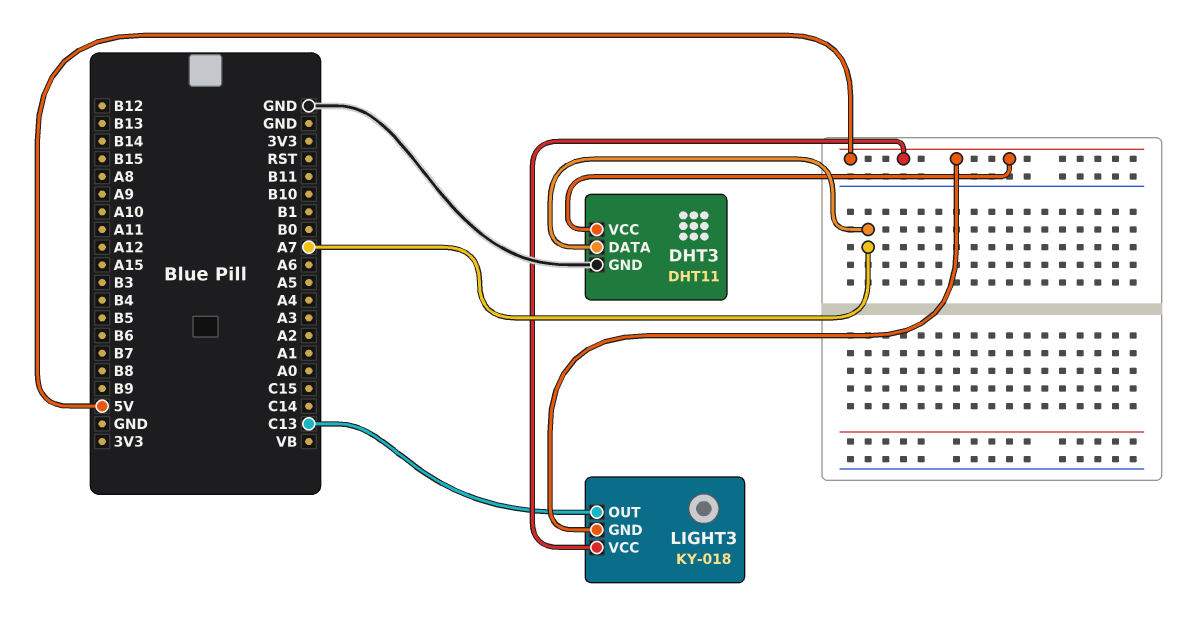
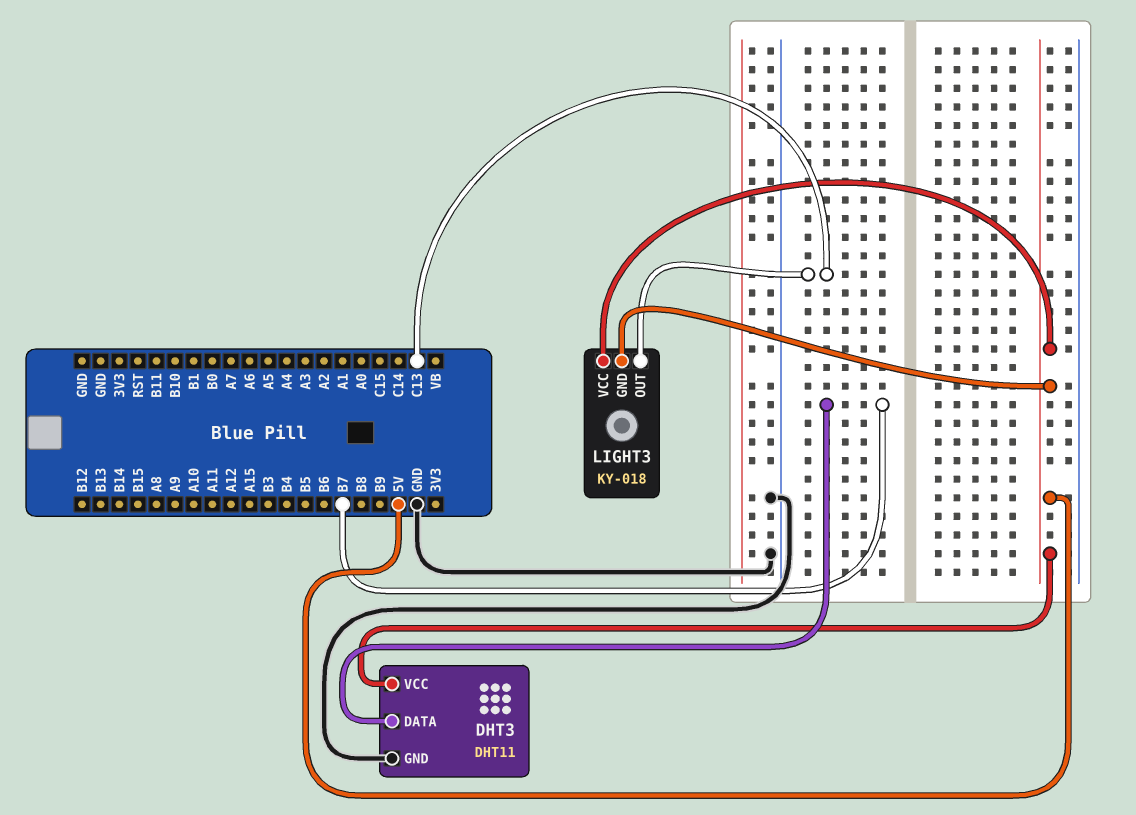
DHT3 pin DATA: A7 -> B7

